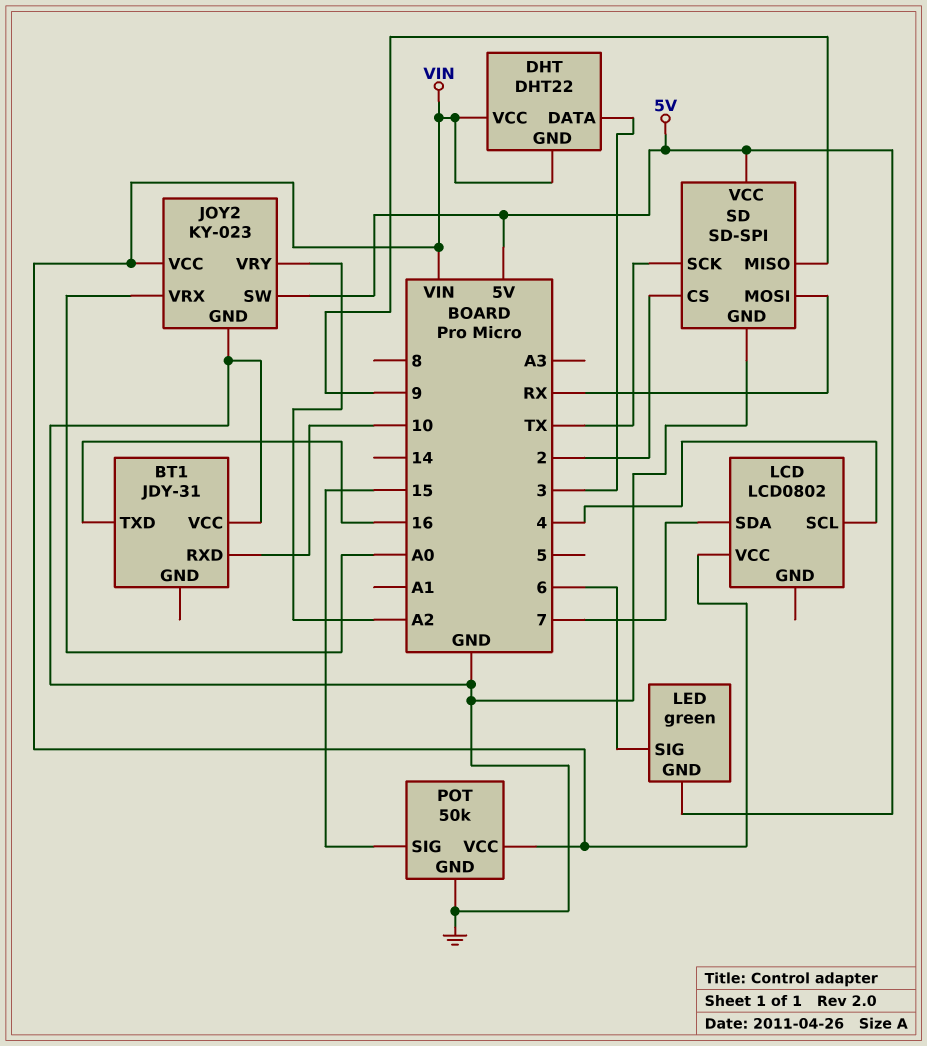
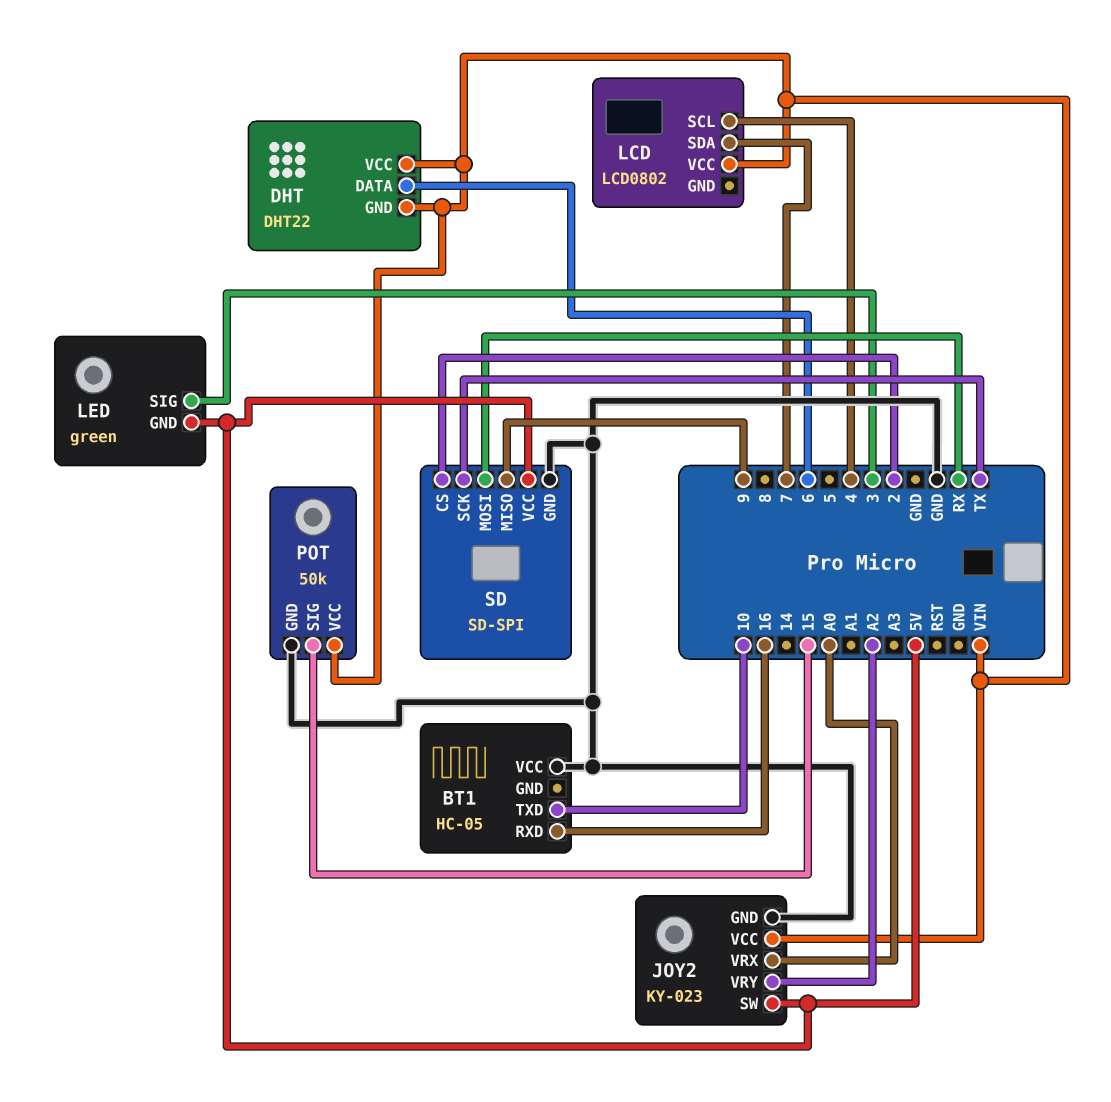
BT1: JDY-31 -> HC-05
BT1 pin RXD: 10 -> 16
BT1 pin TXD: 16 -> 10
DHT pin DATA: 3 -> 6
LED pin SIG: 6 -> 3

